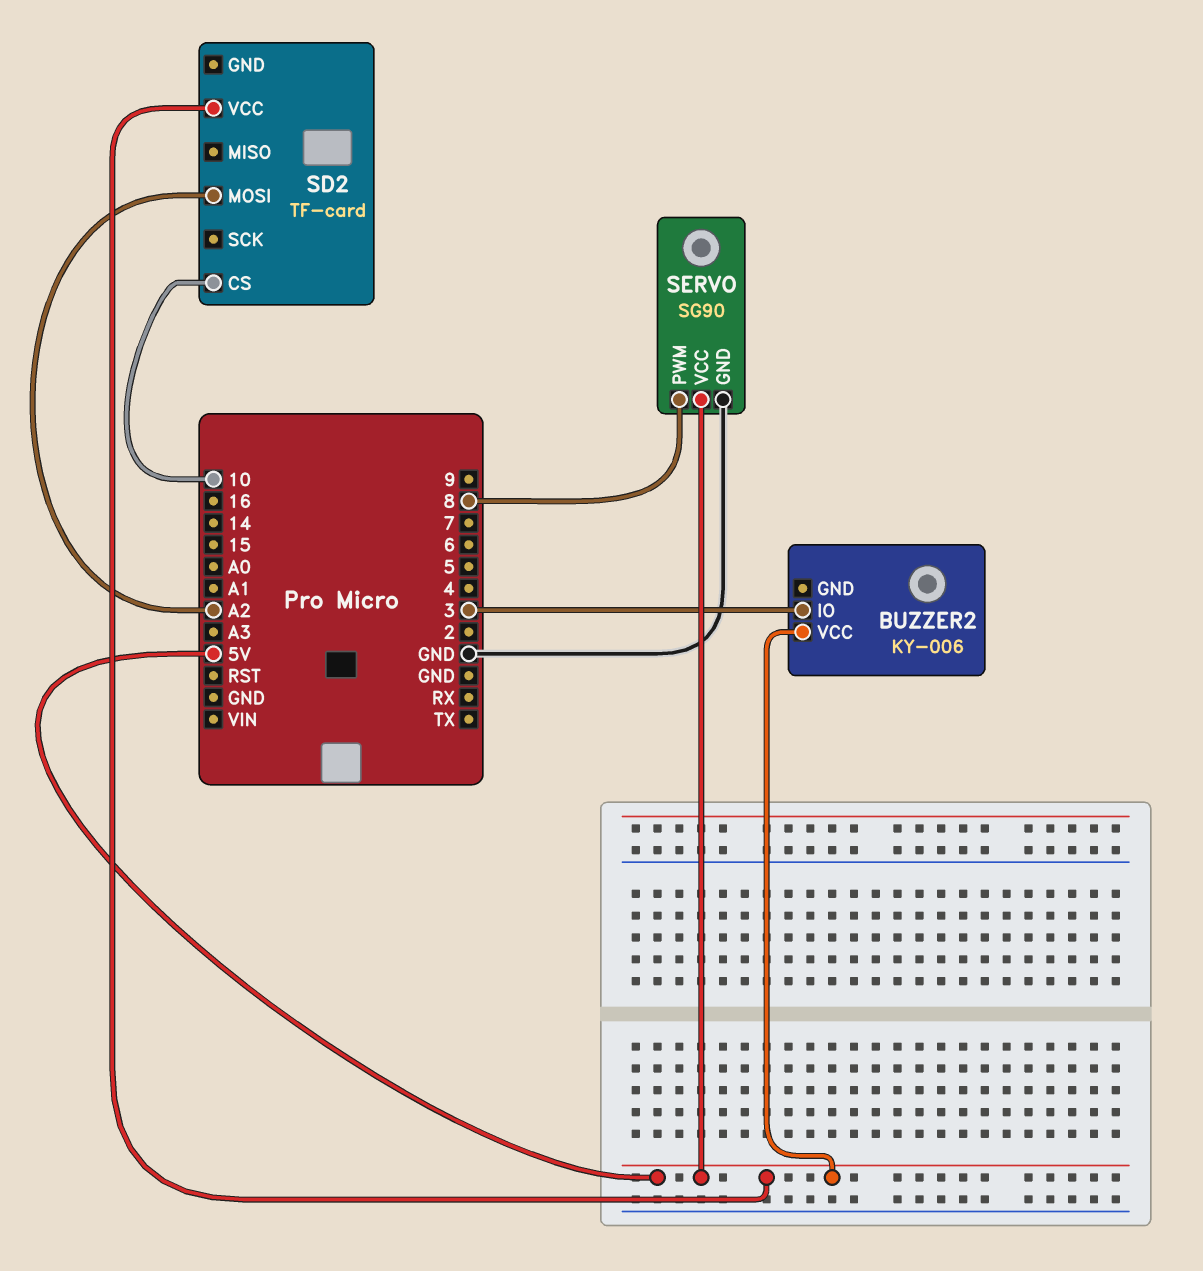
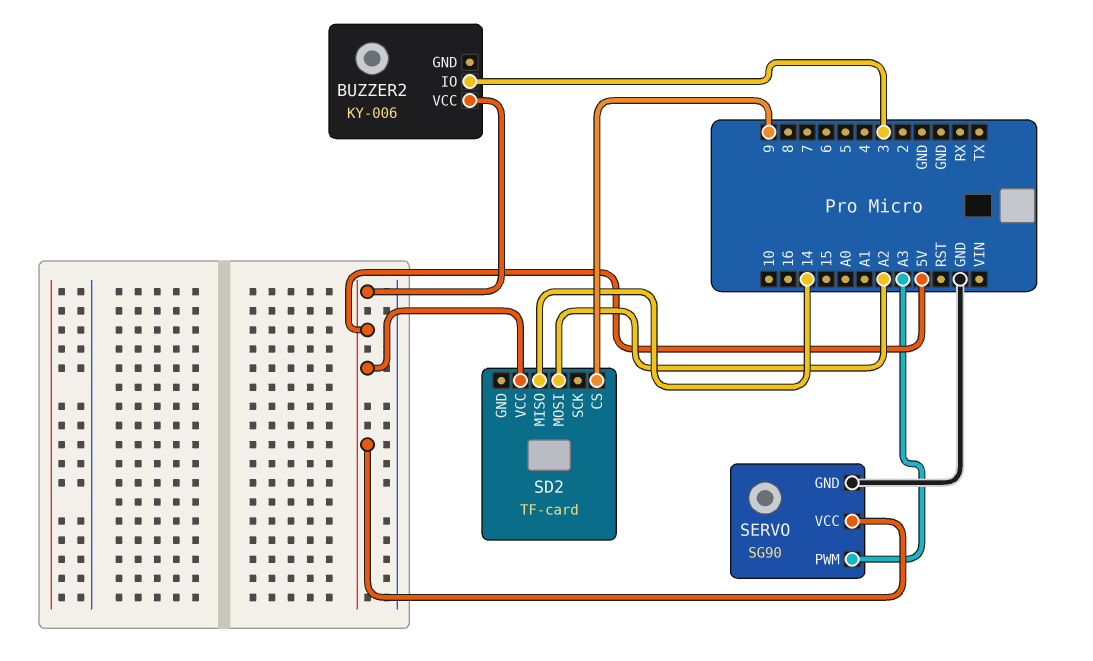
SD2 pin CS: 10 -> 9
SD2 pin MISO: none -> 14
SERVO pin PWM: 8 -> A3

